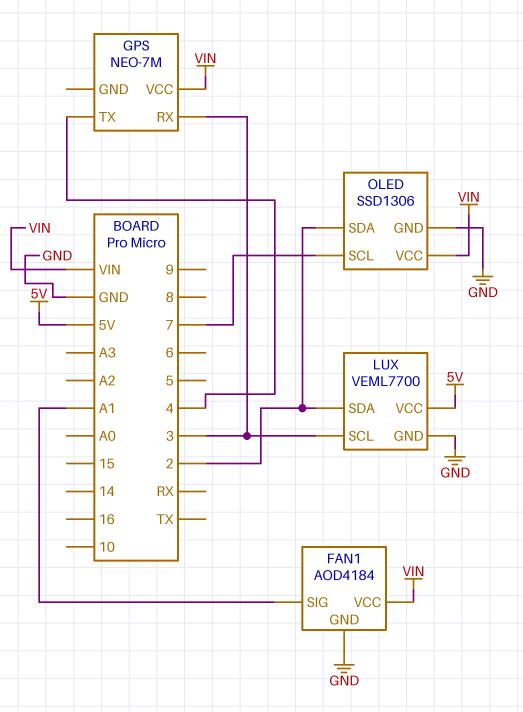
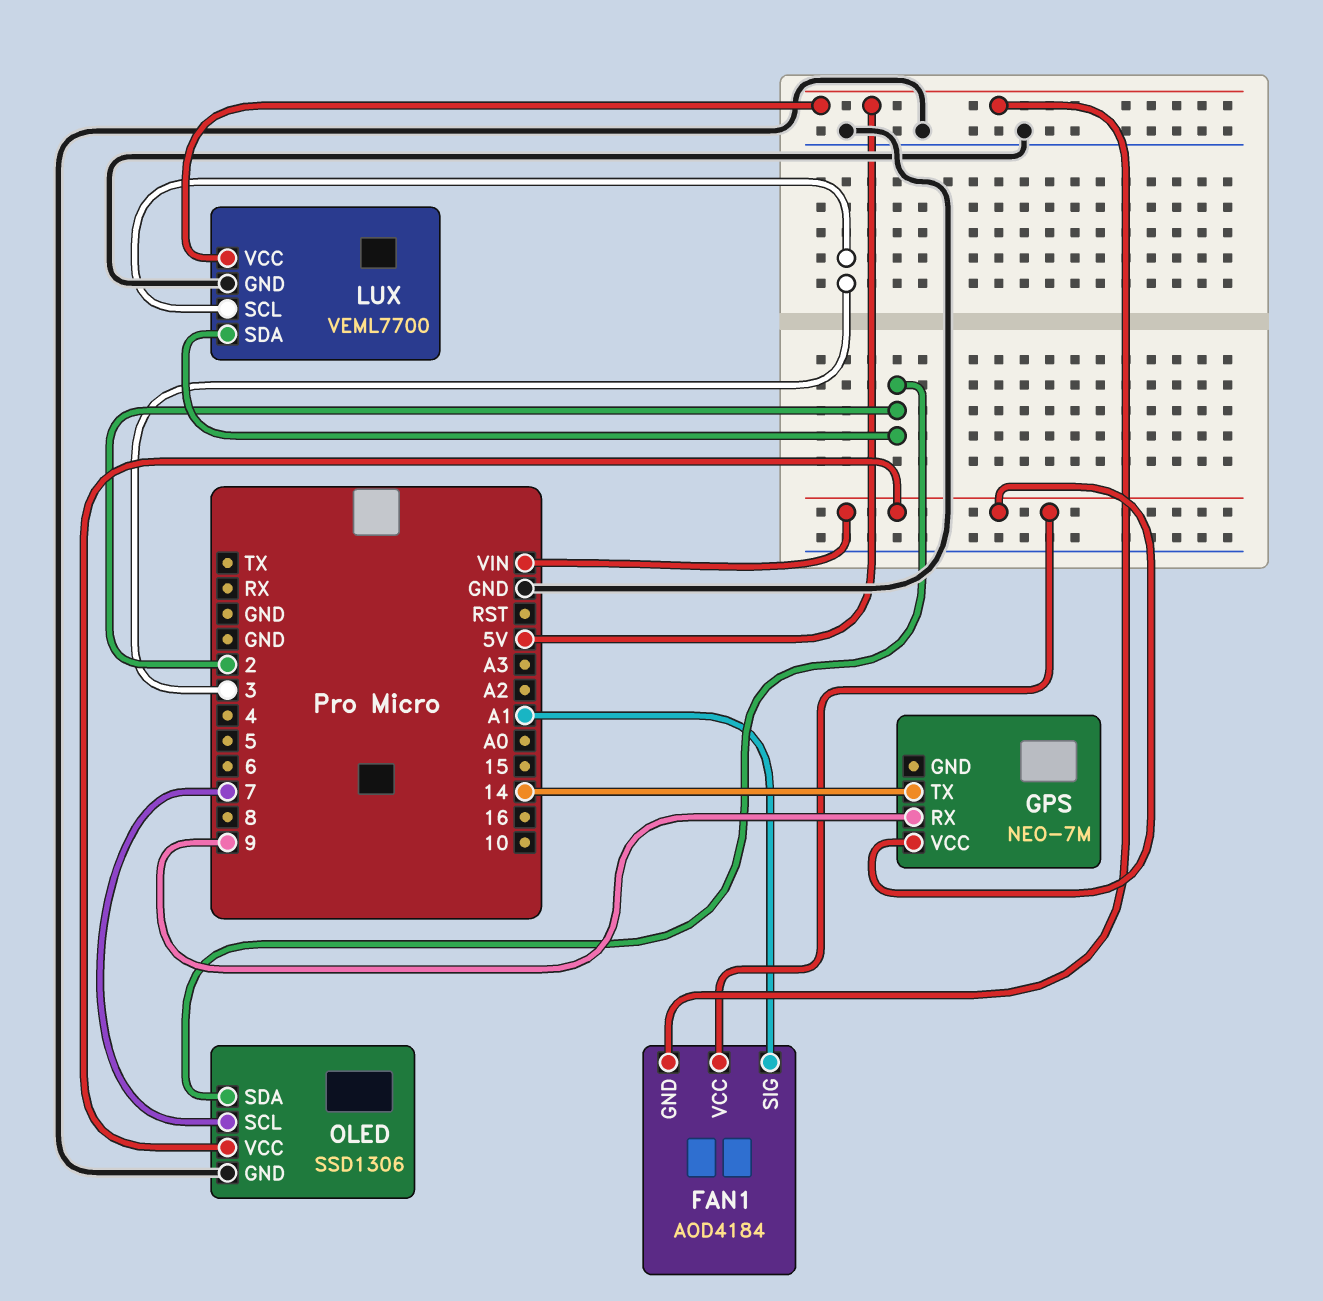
FAN1 pin GND: GND -> 5V
GPS pin RX: 3 -> 9
GPS pin TX: 4 -> 14

